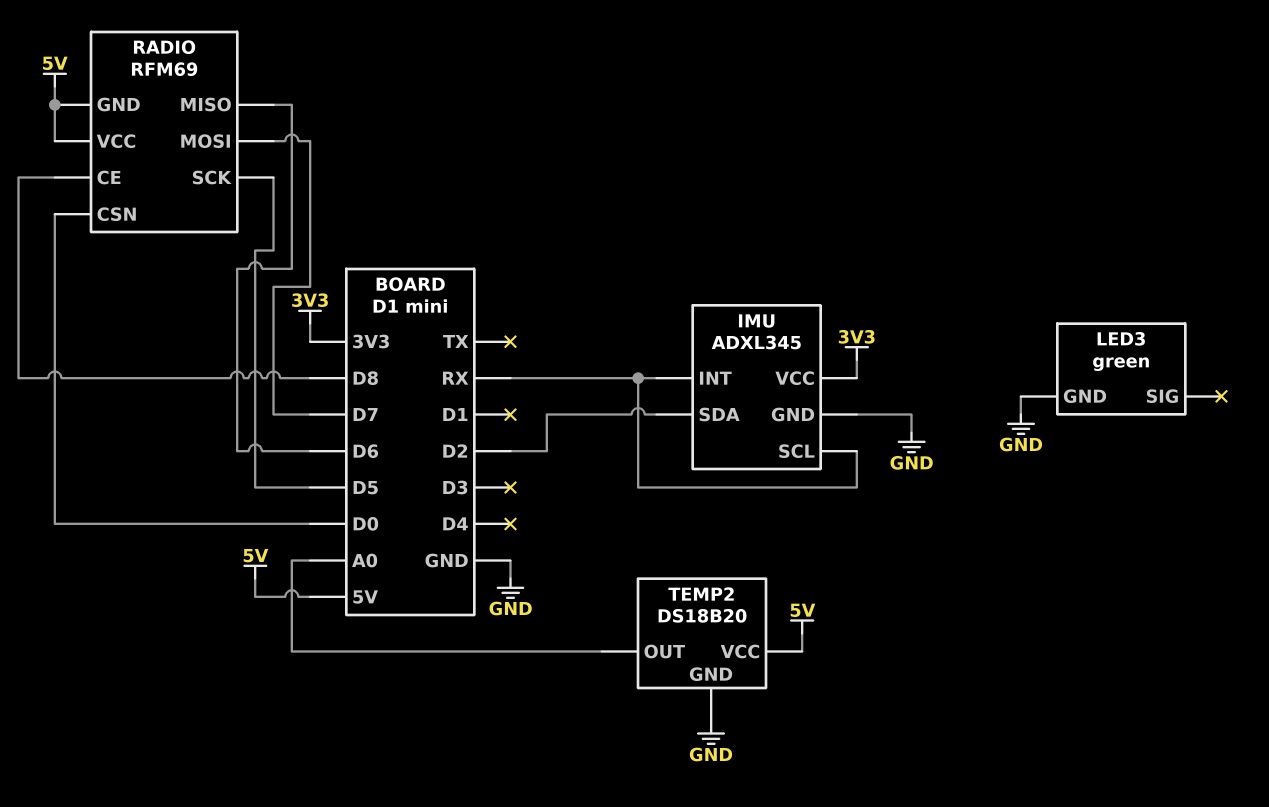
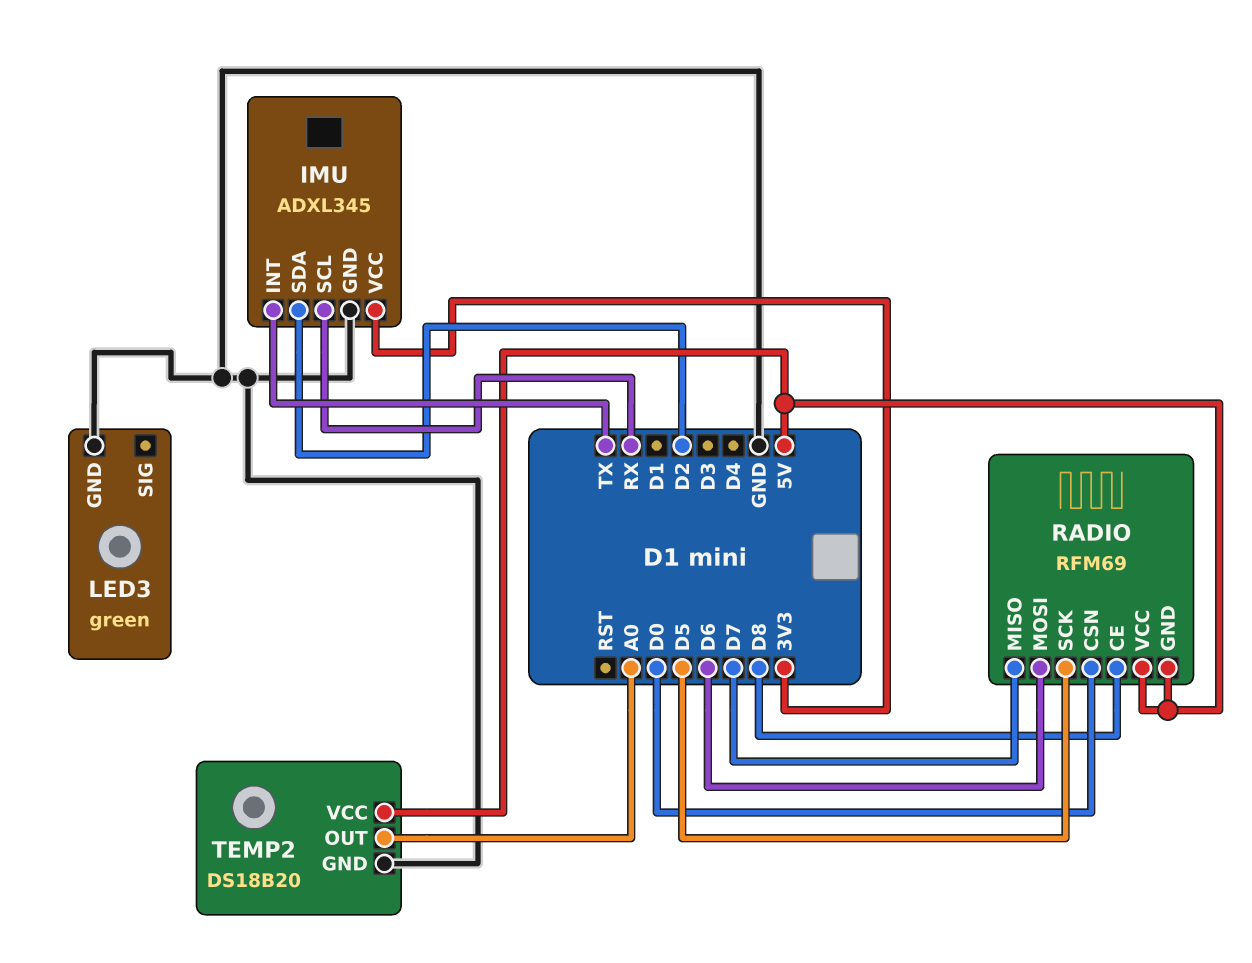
IMU pin INT: RX -> TX
RADIO pin MISO: D6 -> D7
RADIO pin MOSI: D7 -> D6

